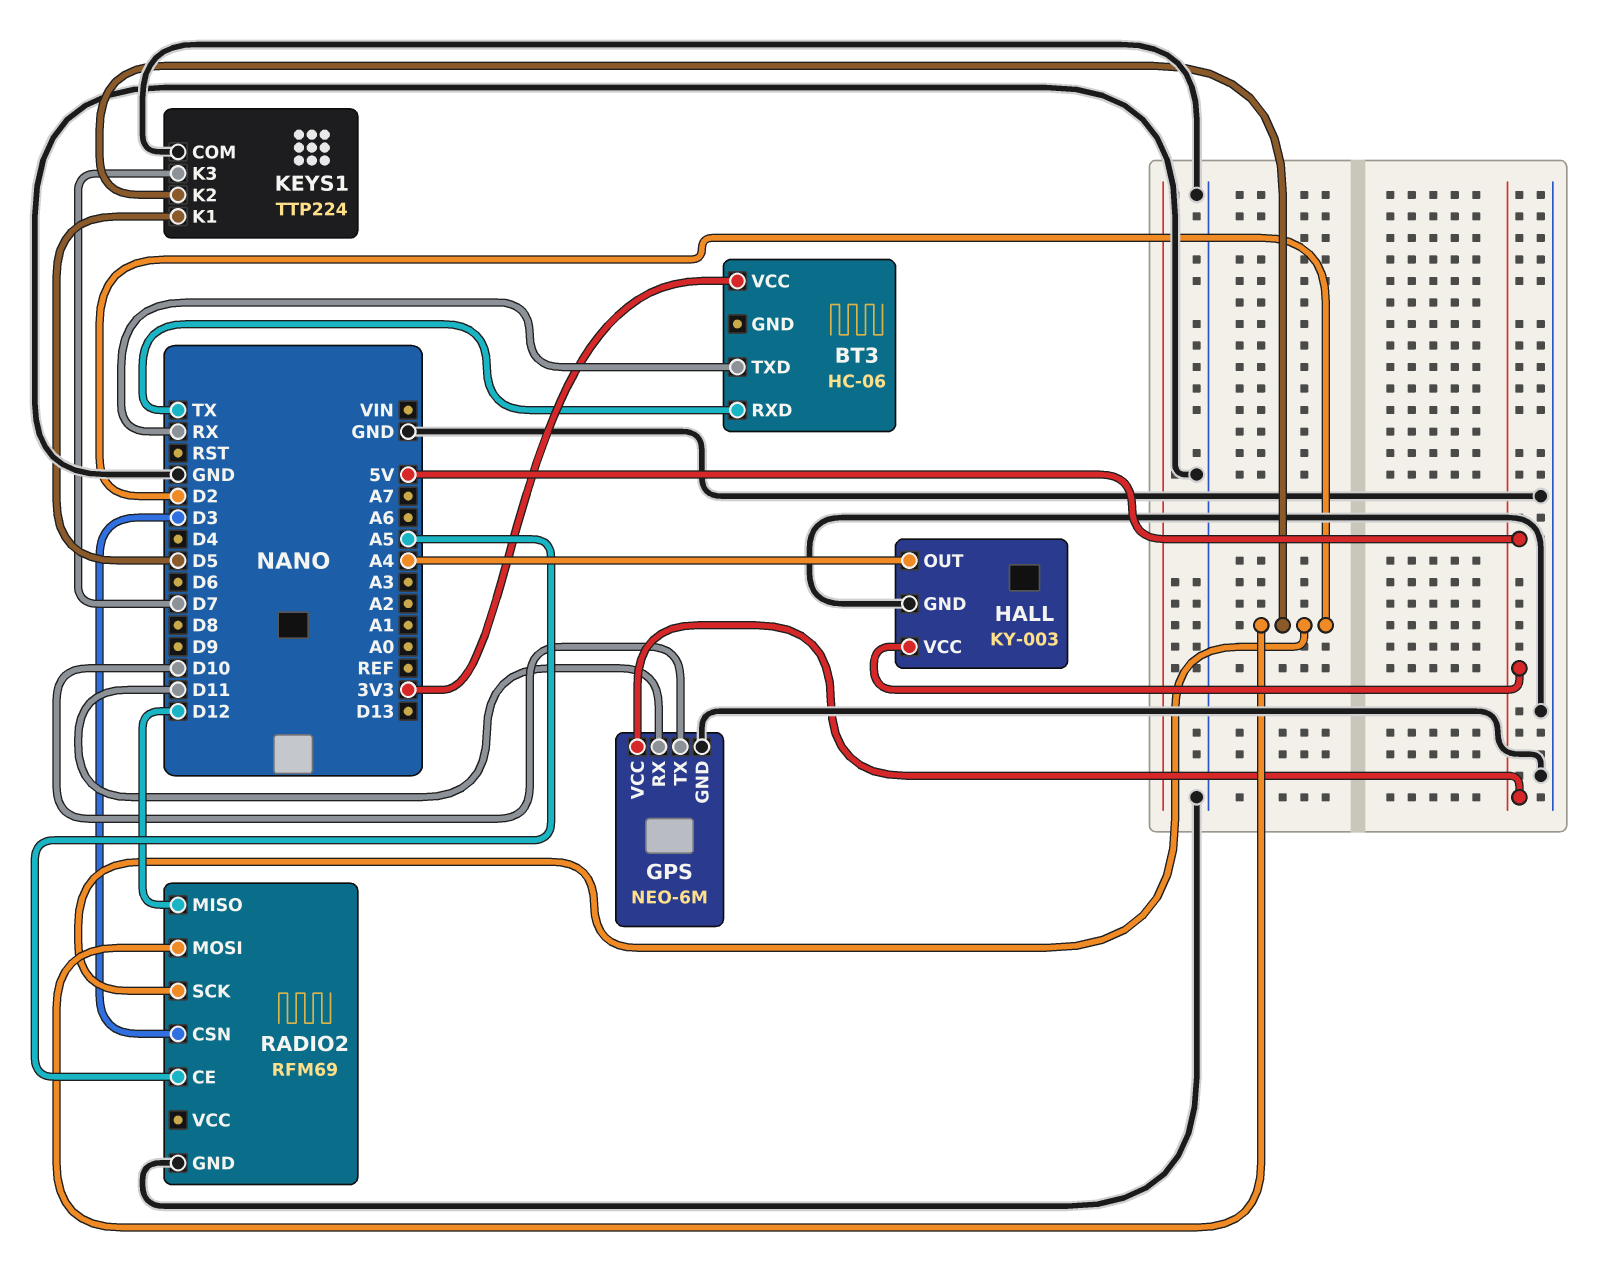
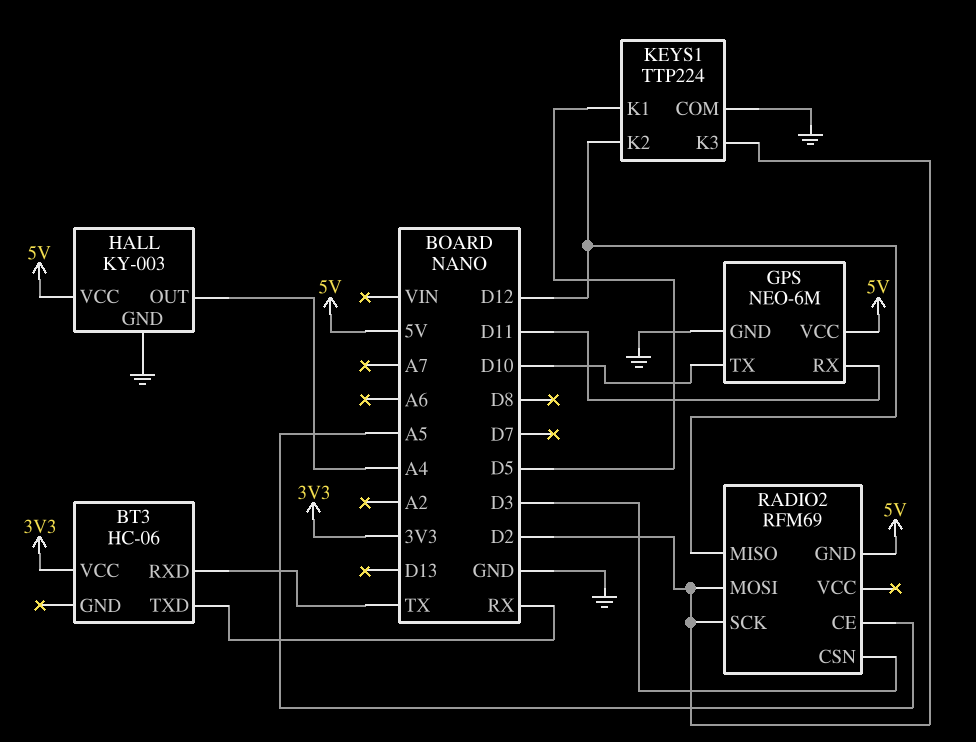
KEYS1 pin K2: D2 -> D12
KEYS1 pin K3: D7 -> D2
RADIO2 pin GND: GND -> 5V

